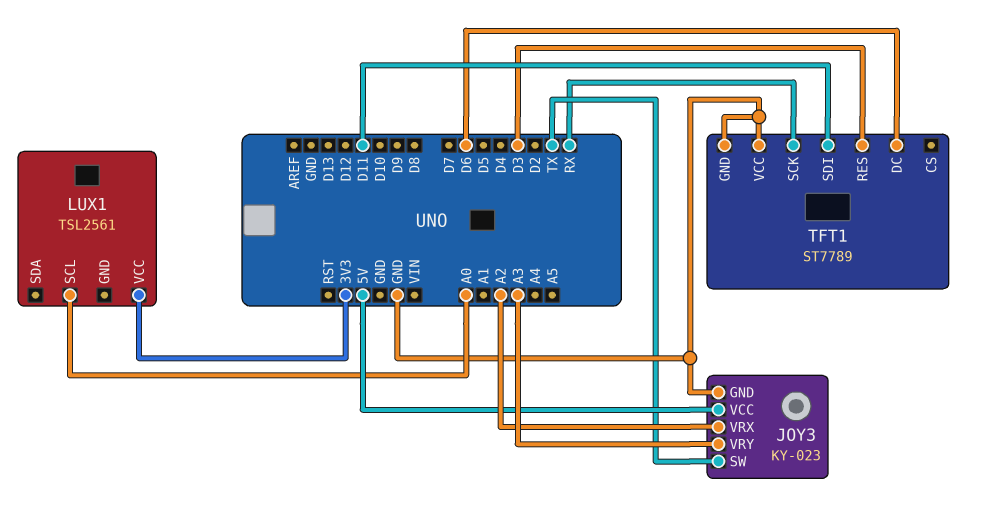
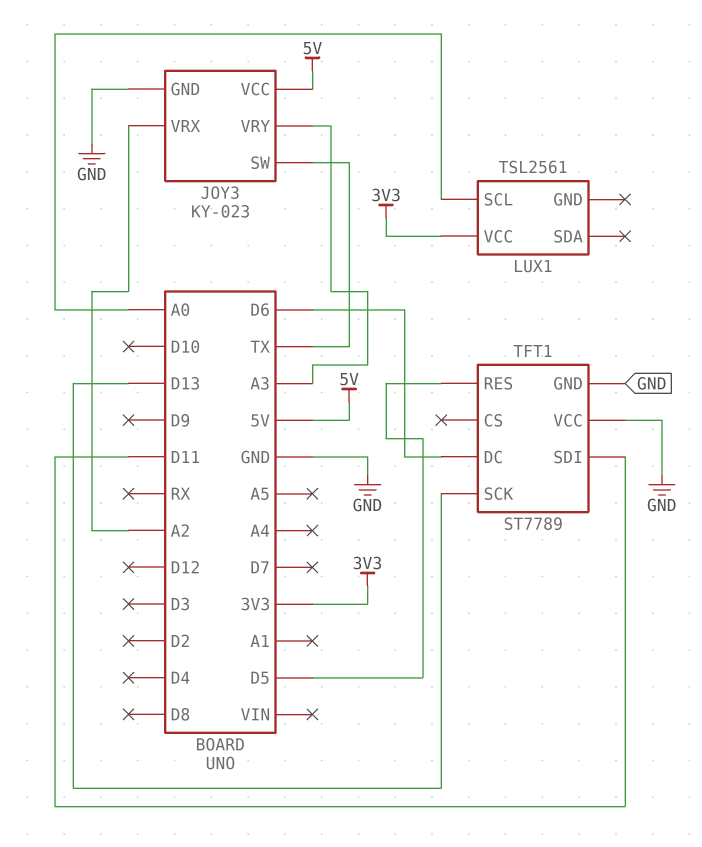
TFT1 pin RES: D3 -> D5
TFT1 pin SCK: RX -> D13

